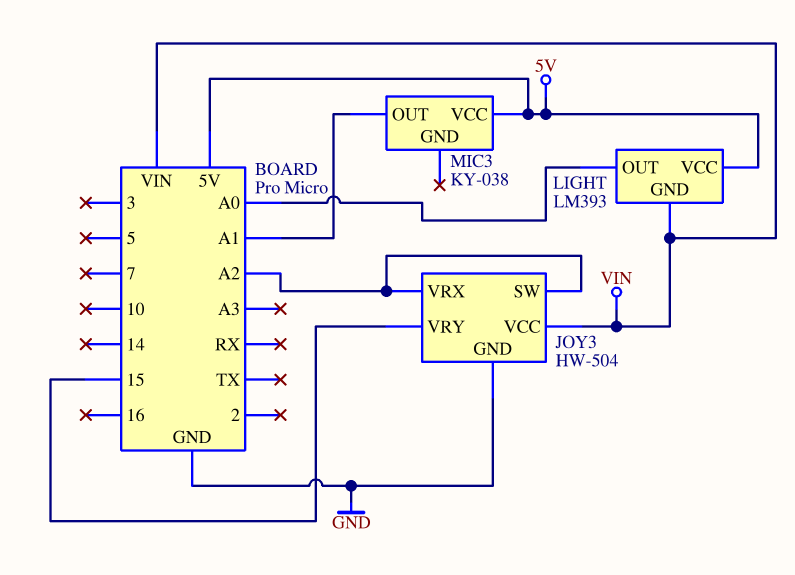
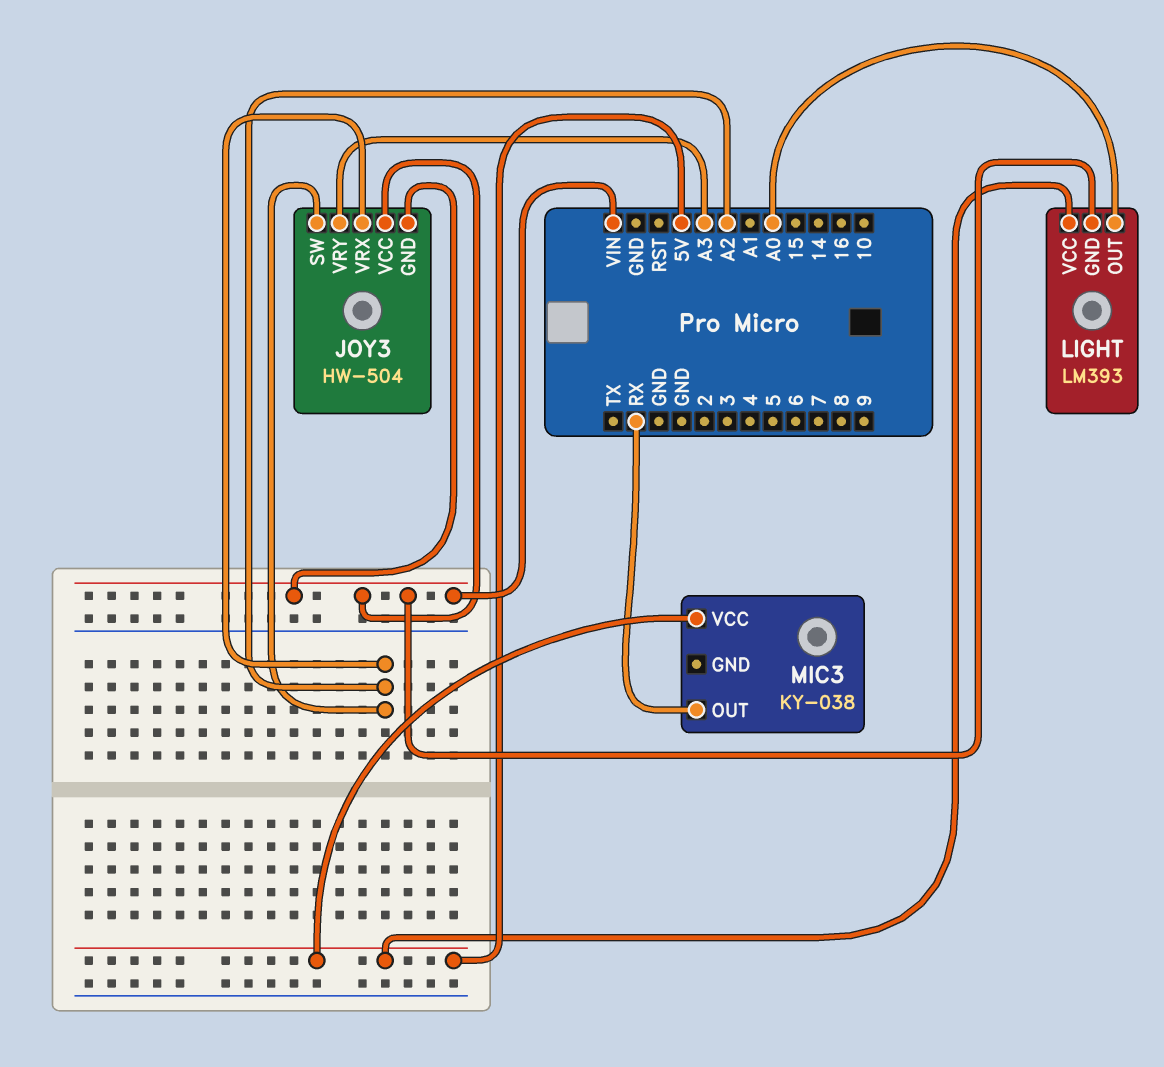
JOY3 pin GND: GND -> VIN
JOY3 pin VRY: 15 -> A3
MIC3 pin OUT: A1 -> RX

